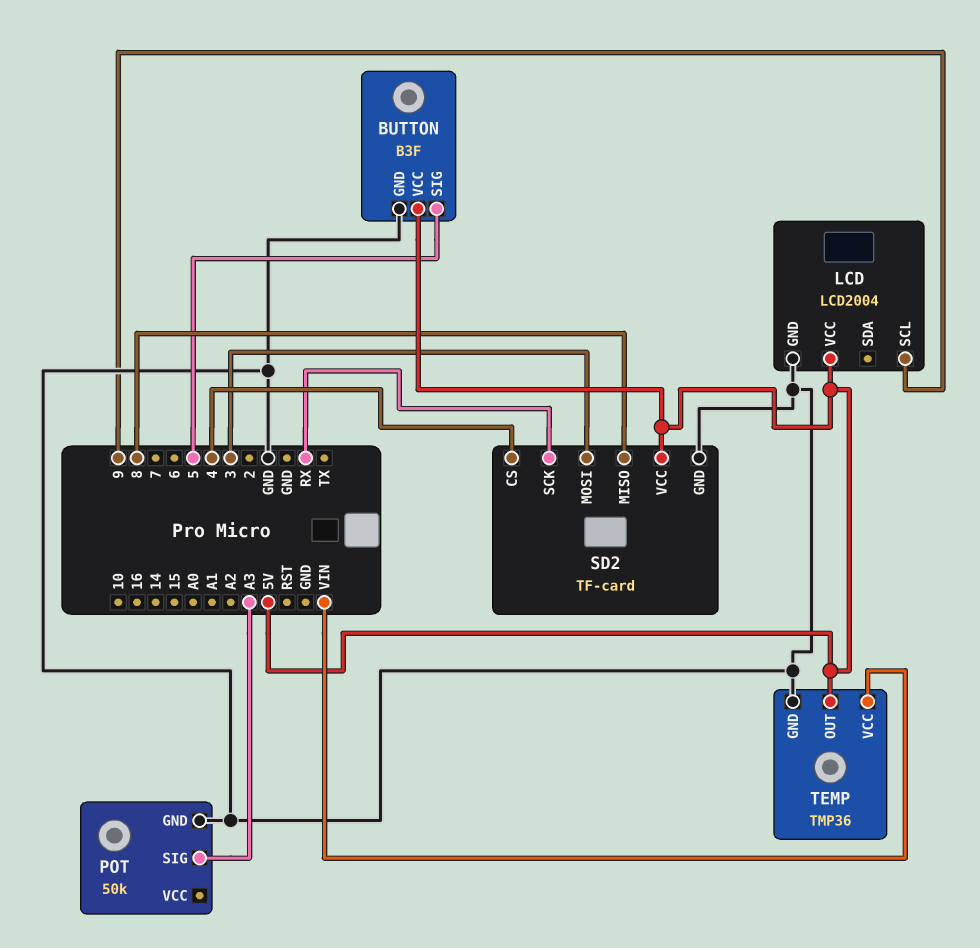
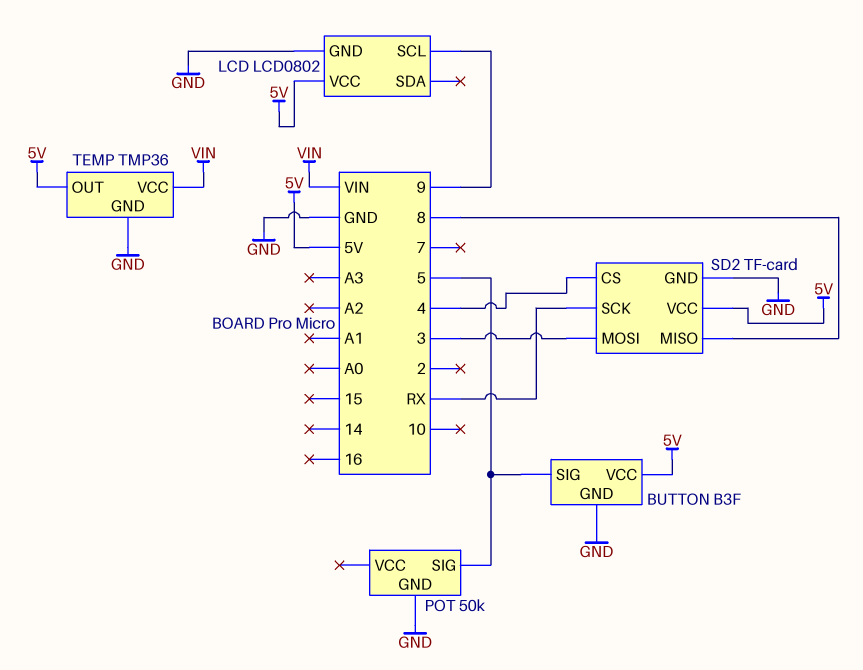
LCD: LCD2004 -> LCD0802
POT pin SIG: A3 -> 5

